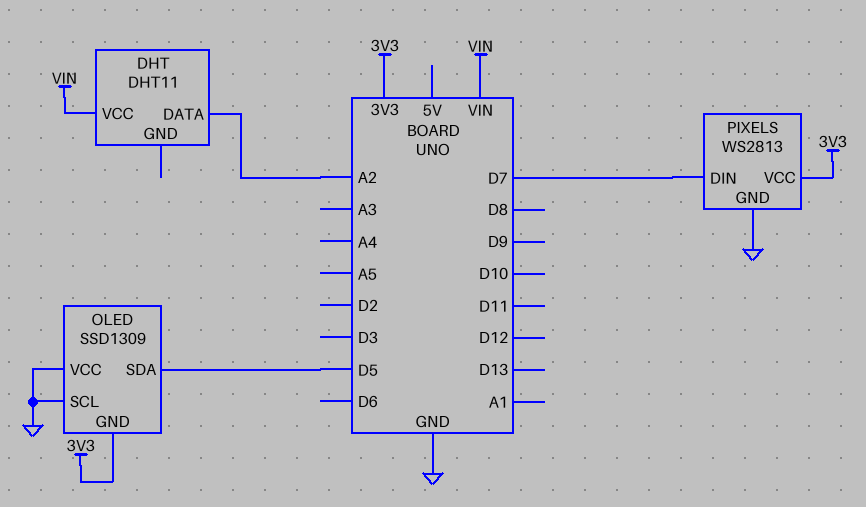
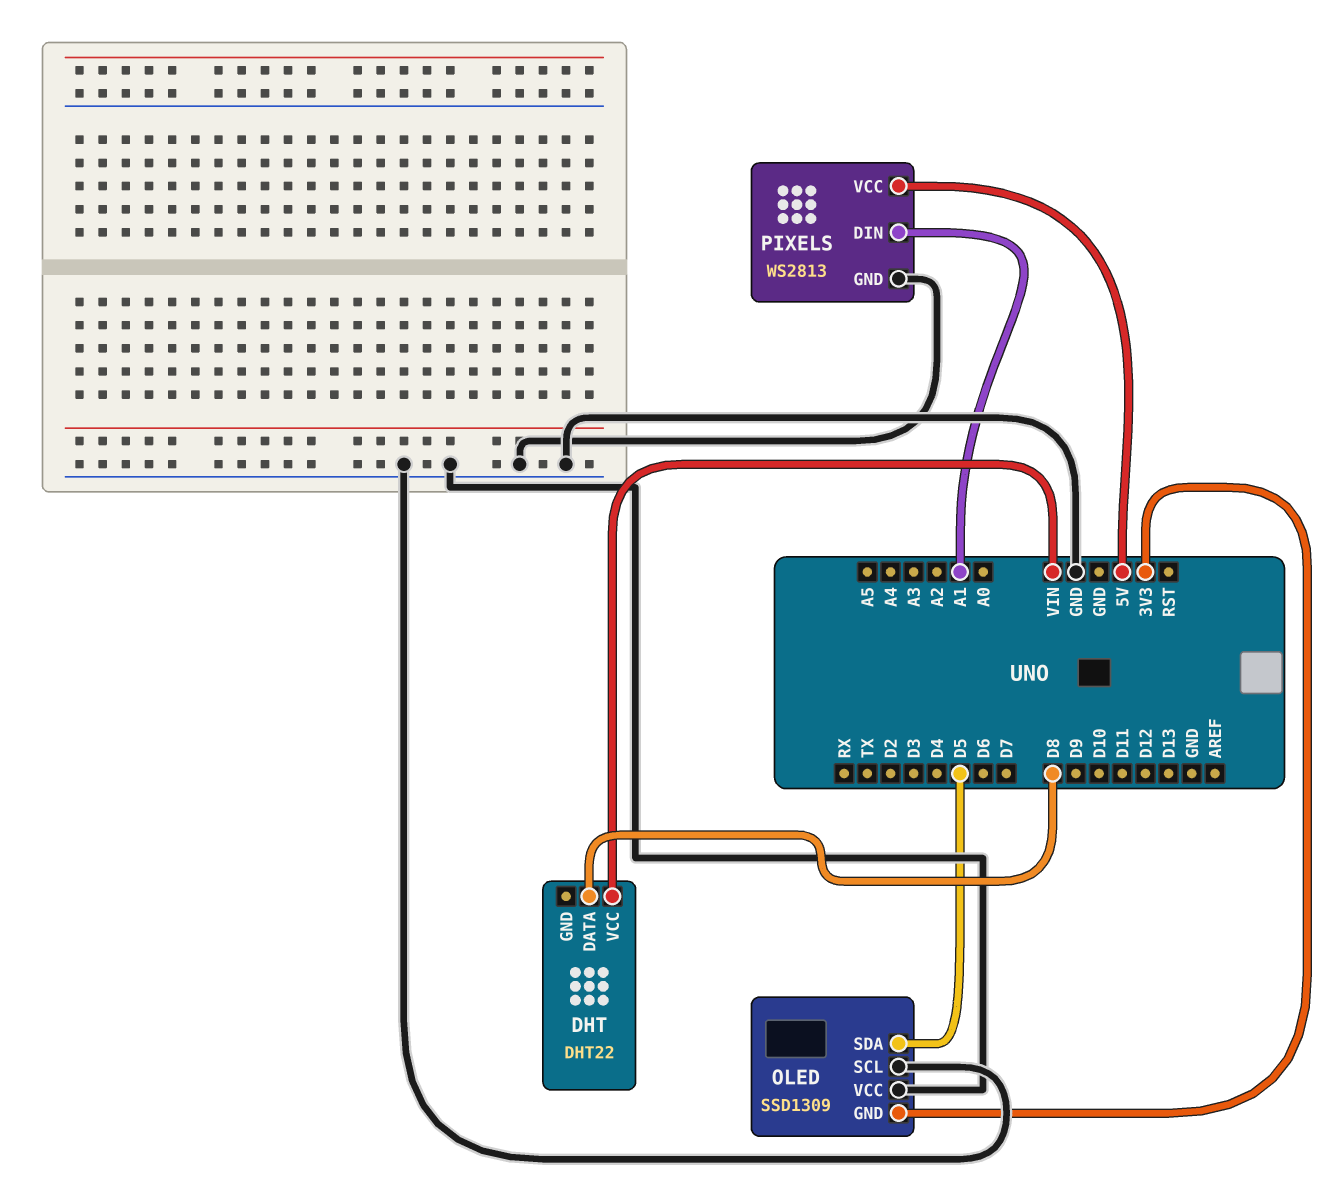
DHT: DHT11 -> DHT22
DHT pin DATA: A2 -> D8
PIXELS pin DIN: D7 -> A1
PIXELS pin VCC: 3V3 -> 5V

